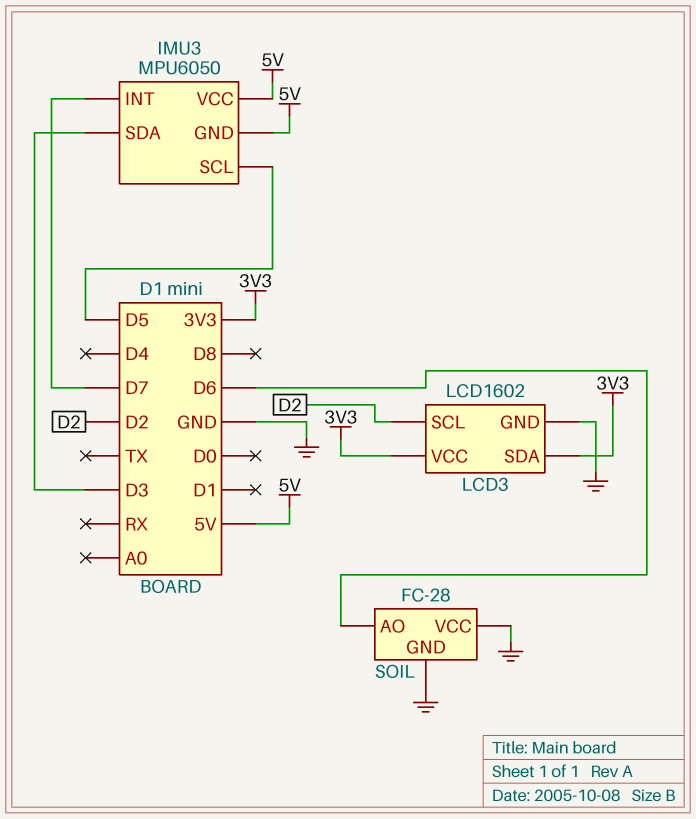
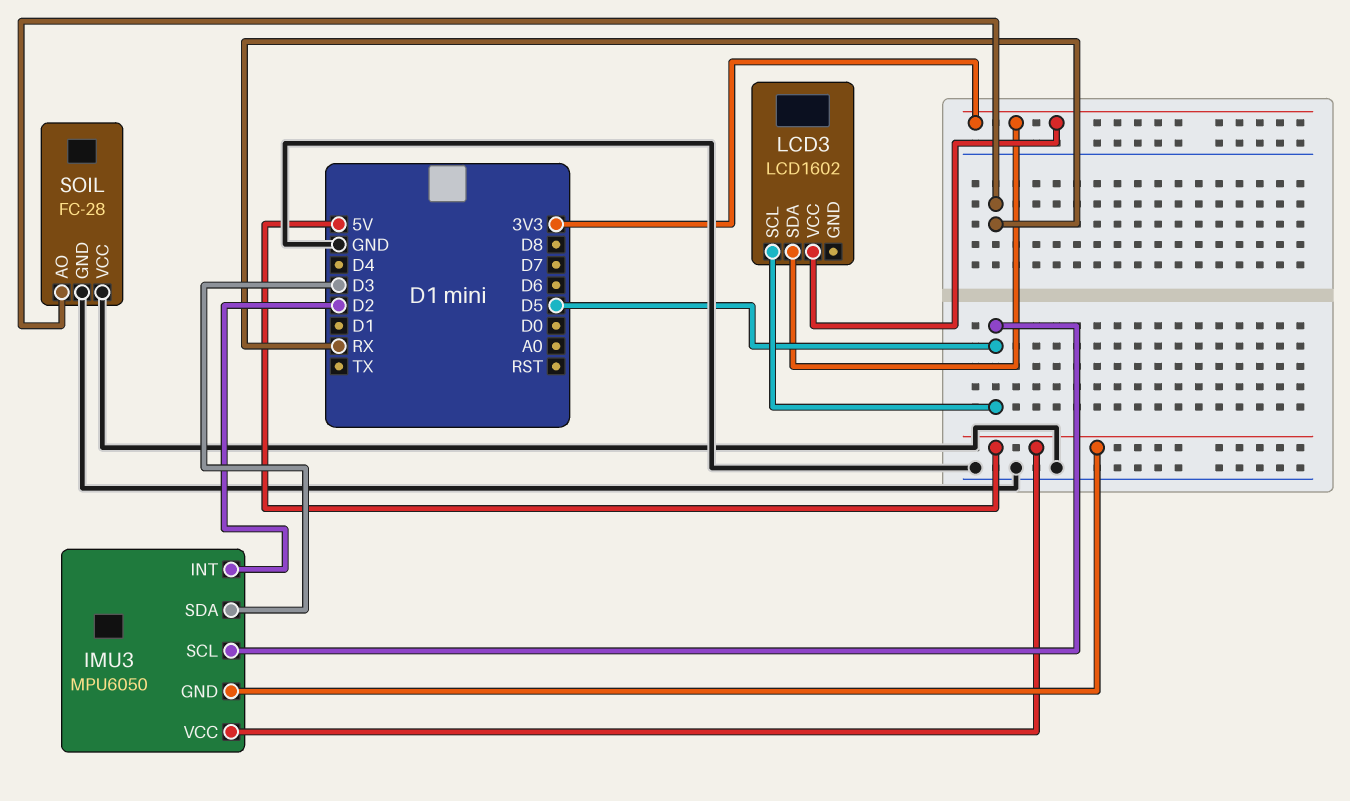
IMU3 pin INT: D7 -> D2
LCD3 pin GND: GND -> none
LCD3 pin SCL: D2 -> D5
SOIL pin AO: D6 -> RX

